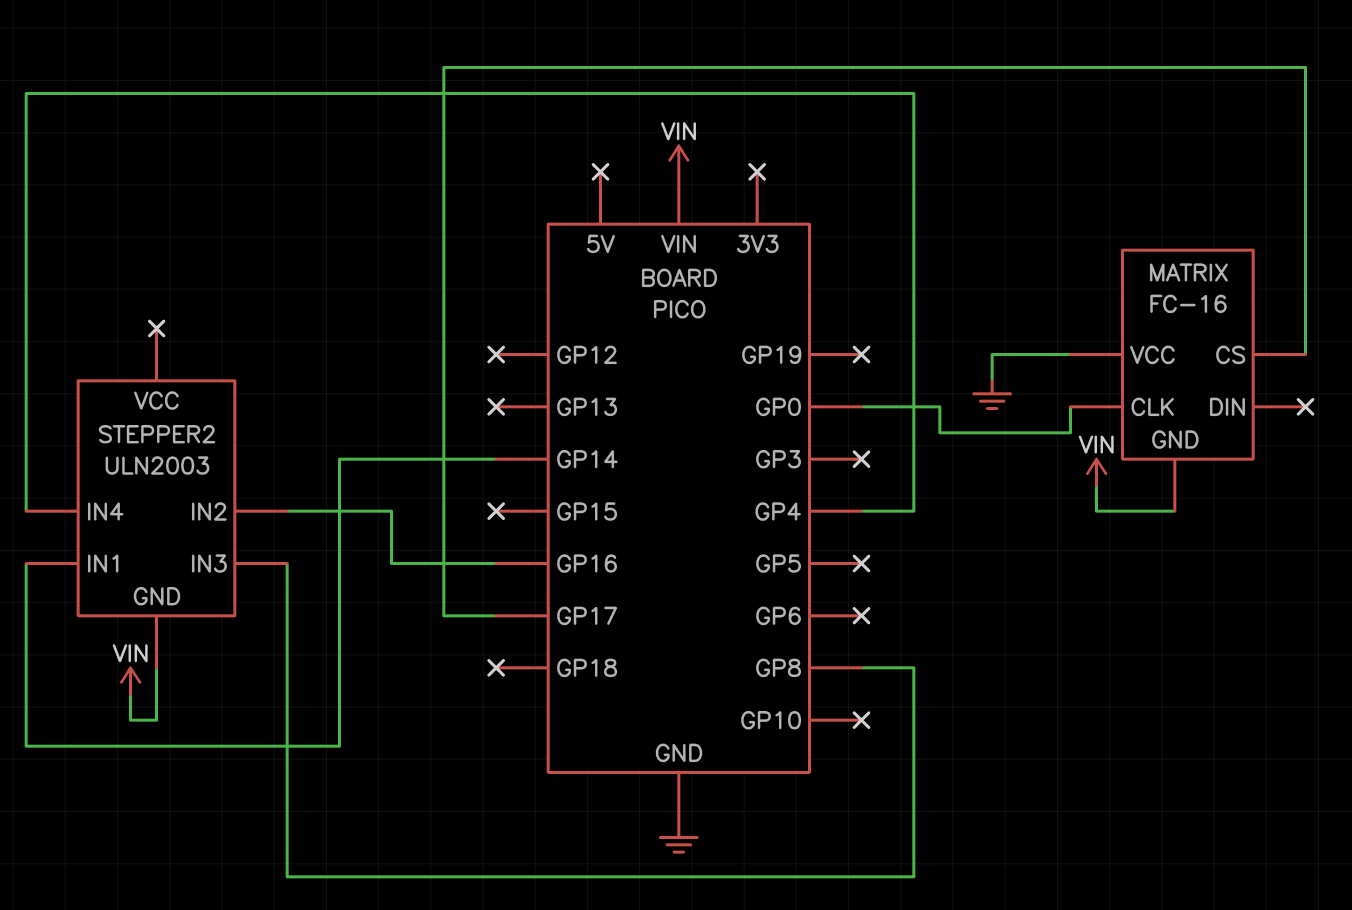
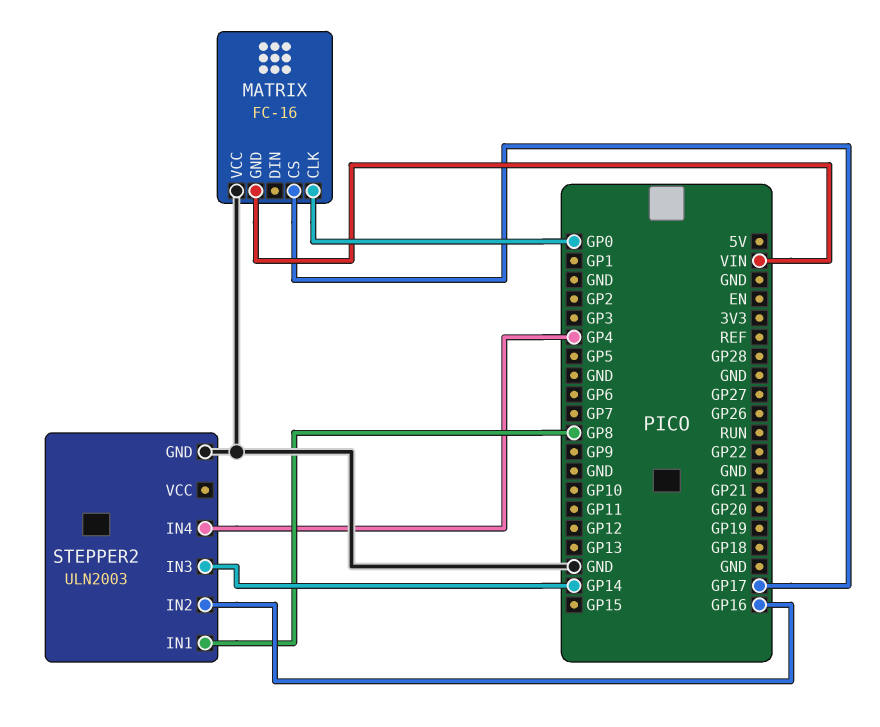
STEPPER2 pin GND: VIN -> GND
STEPPER2 pin IN1: GP14 -> GP8
STEPPER2 pin IN3: GP8 -> GP14

